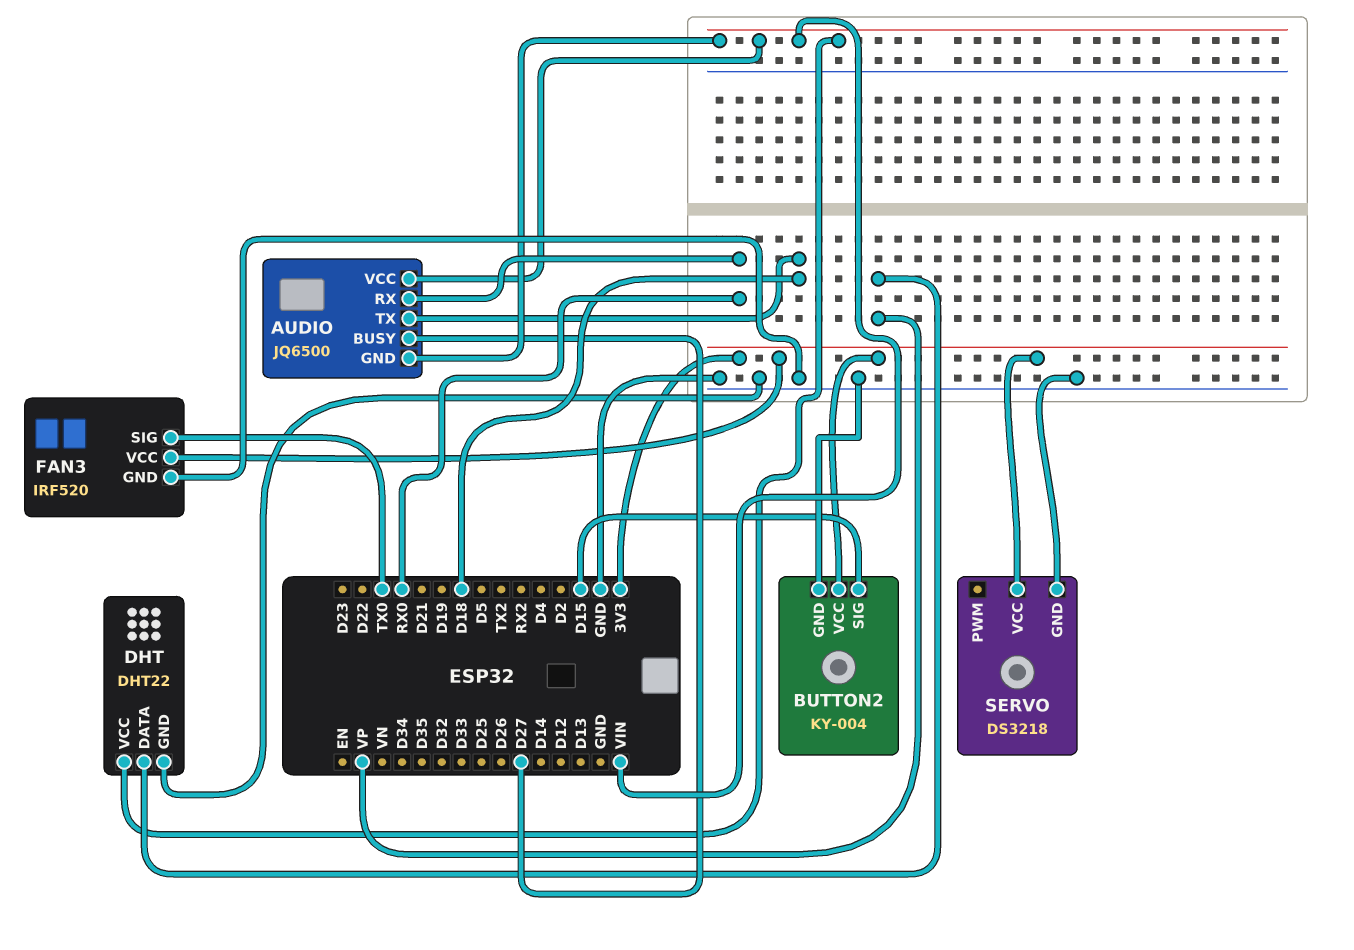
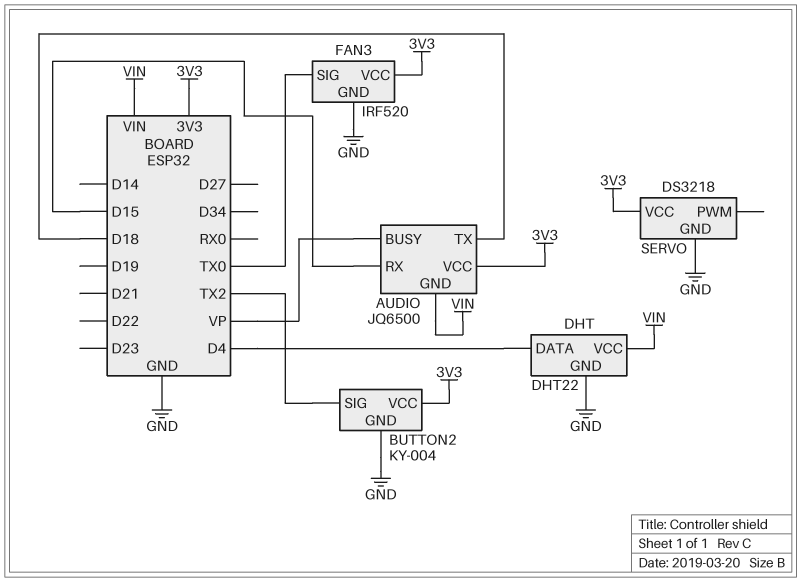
AUDIO pin BUSY: D27 -> VP
AUDIO pin RX: RX0 -> D15
AUDIO pin VCC: VIN -> 3V3
BUTTON2 pin SIG: D15 -> TX2
DHT pin DATA: VP -> D4

